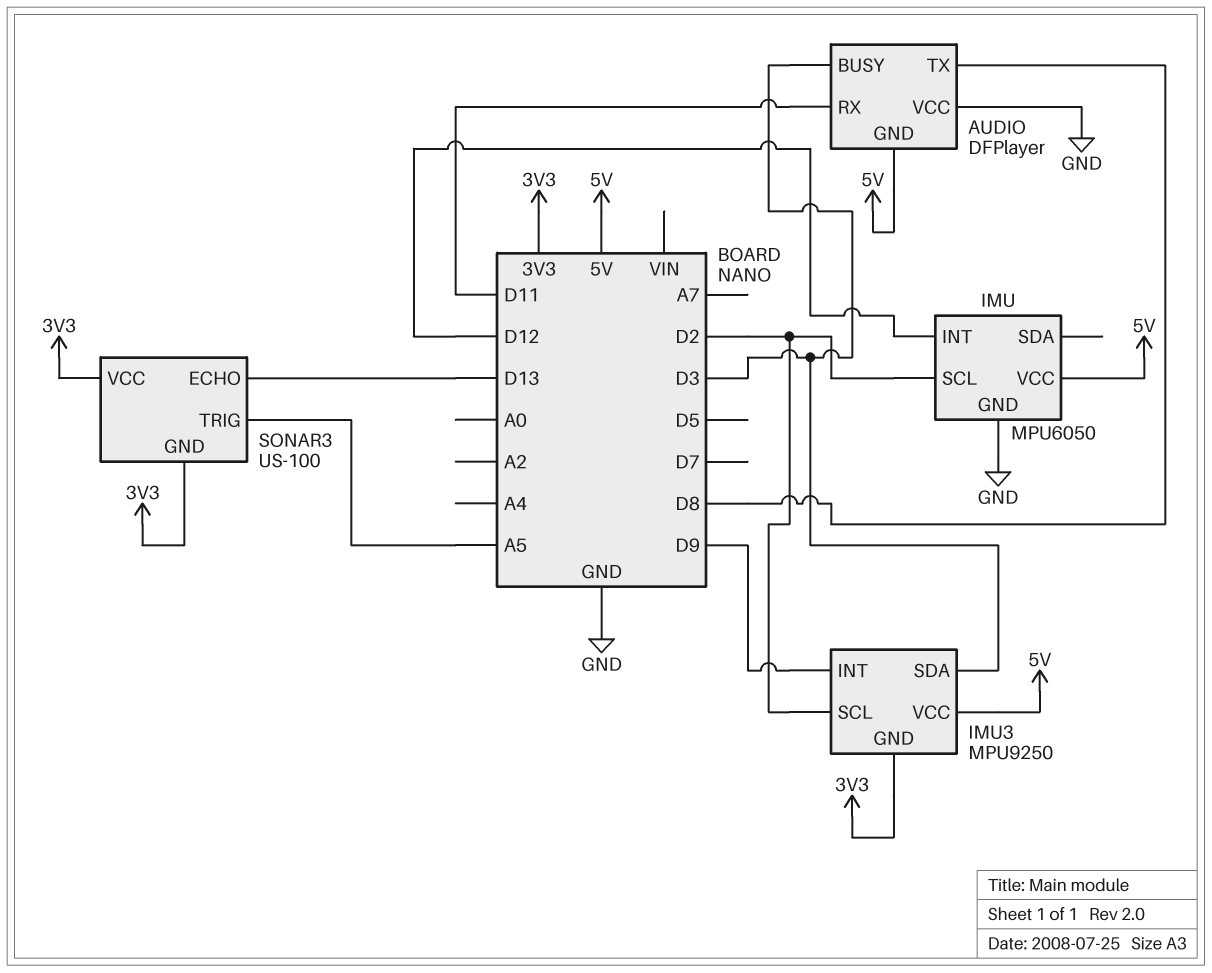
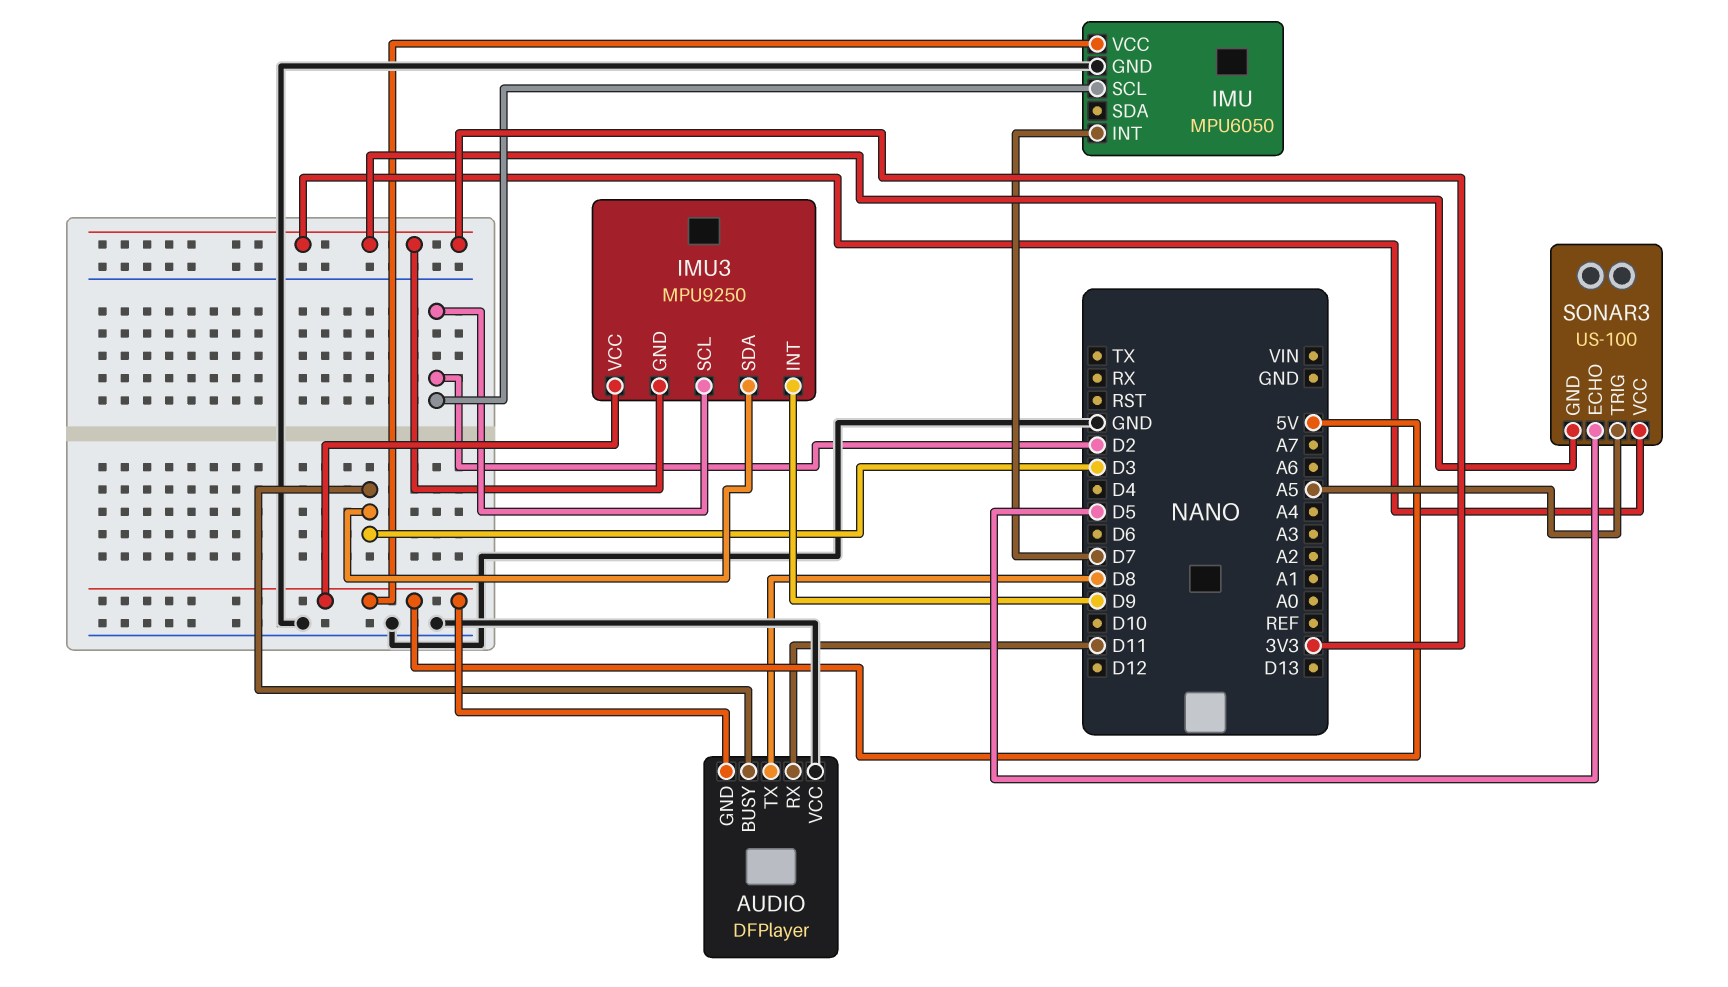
IMU pin INT: D12 -> D7
SONAR3 pin ECHO: D13 -> D5

